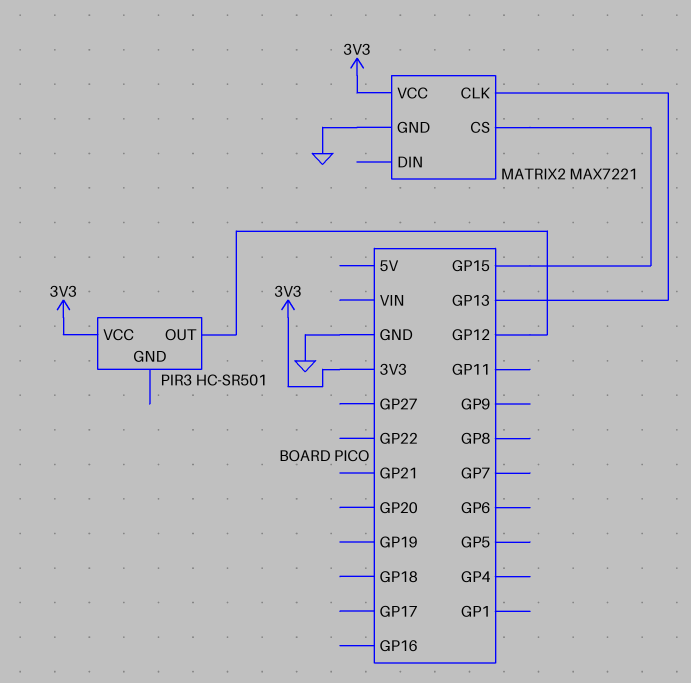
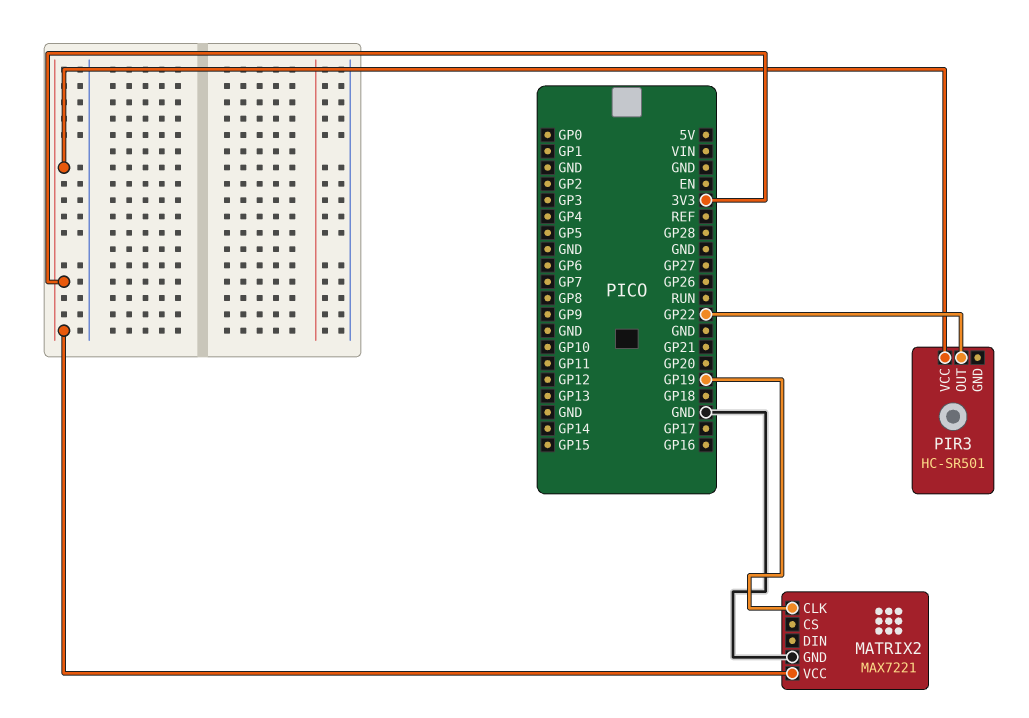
MATRIX2 pin CLK: GP13 -> GP19
MATRIX2 pin CS: GP15 -> none
PIR3 pin OUT: GP12 -> GP22

